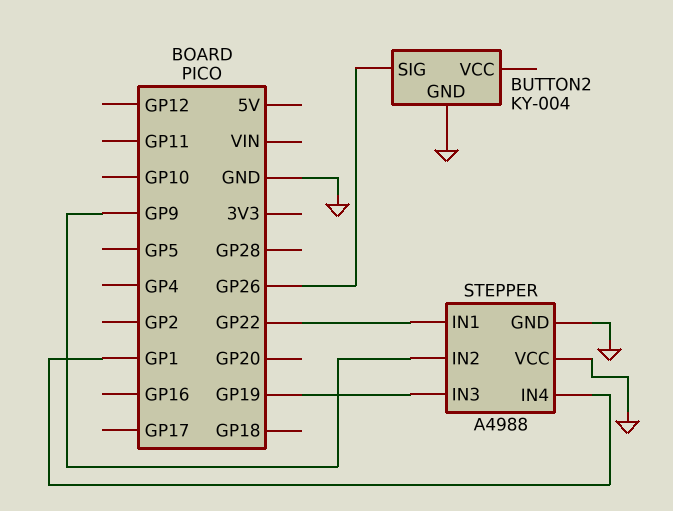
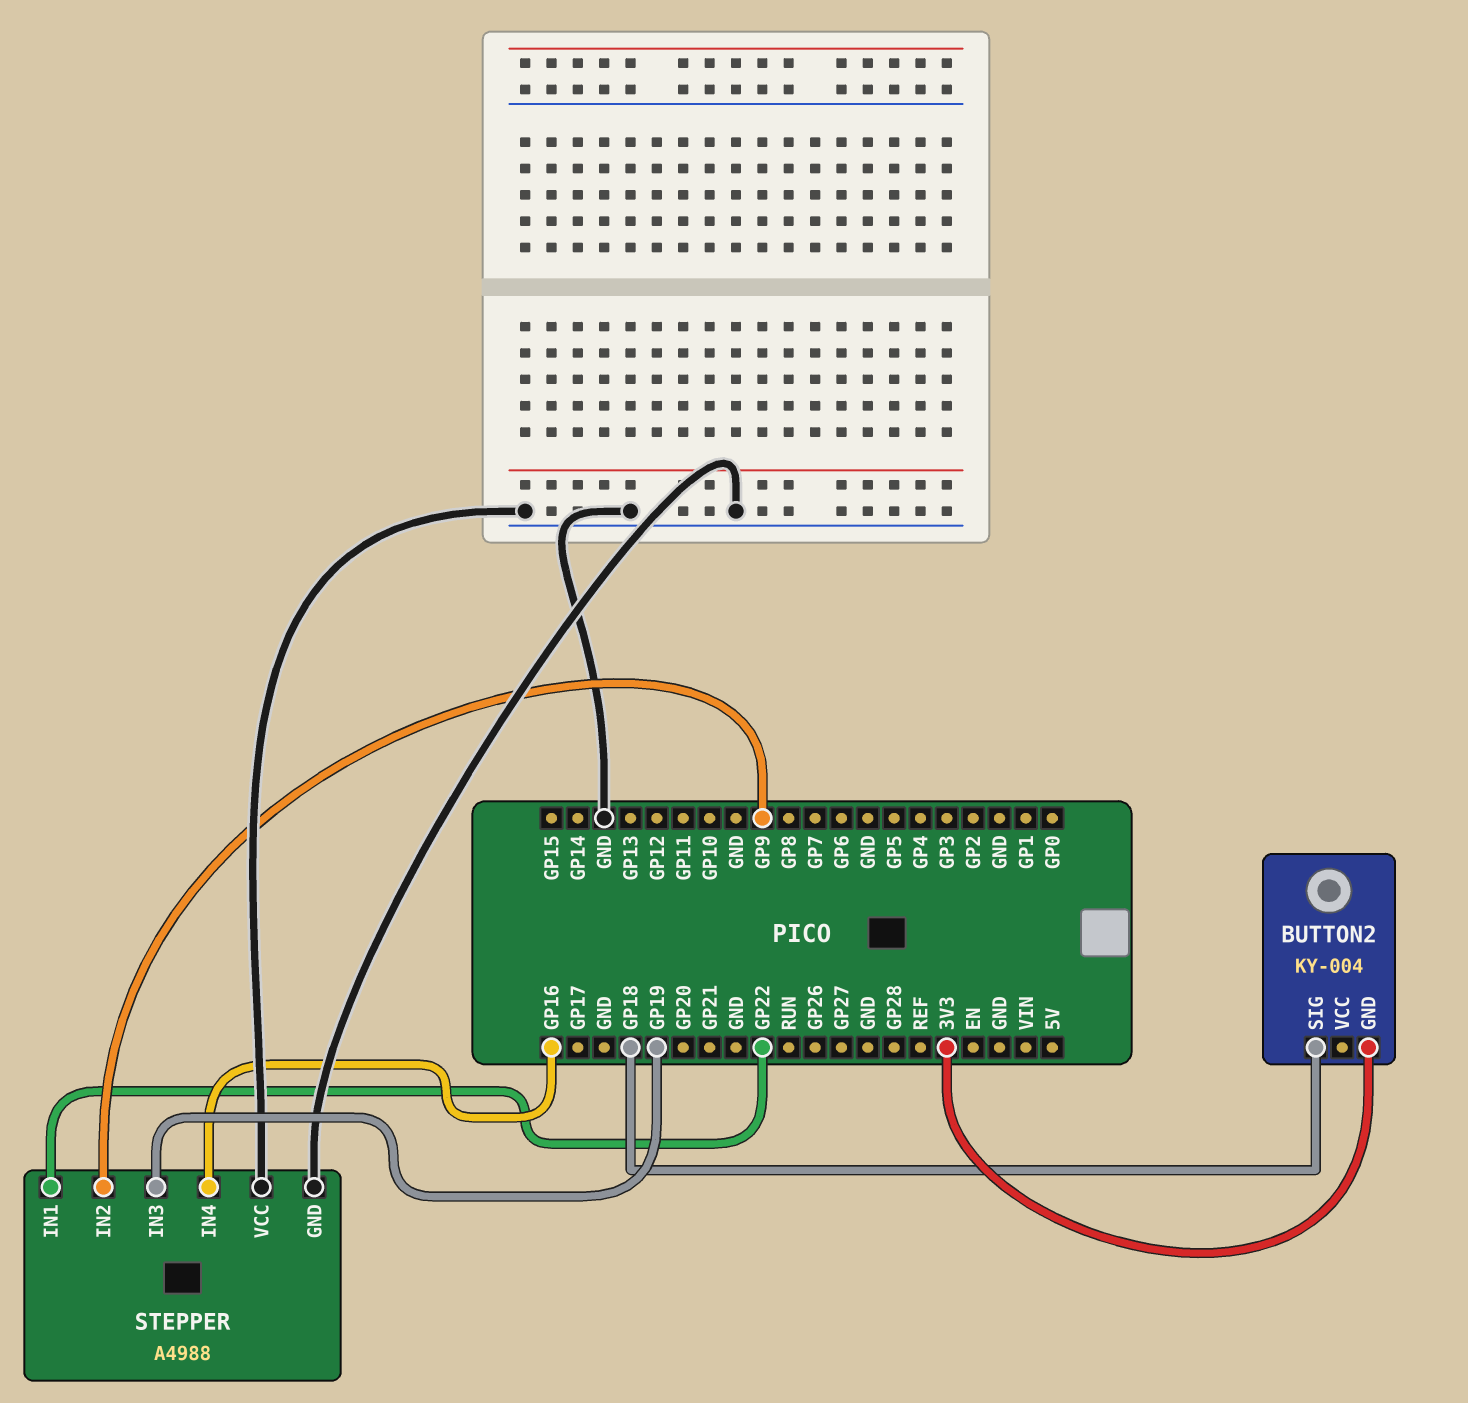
BUTTON2 pin GND: GND -> 3V3
BUTTON2 pin SIG: GP26 -> GP18
STEPPER pin IN4: GP1 -> GP16

